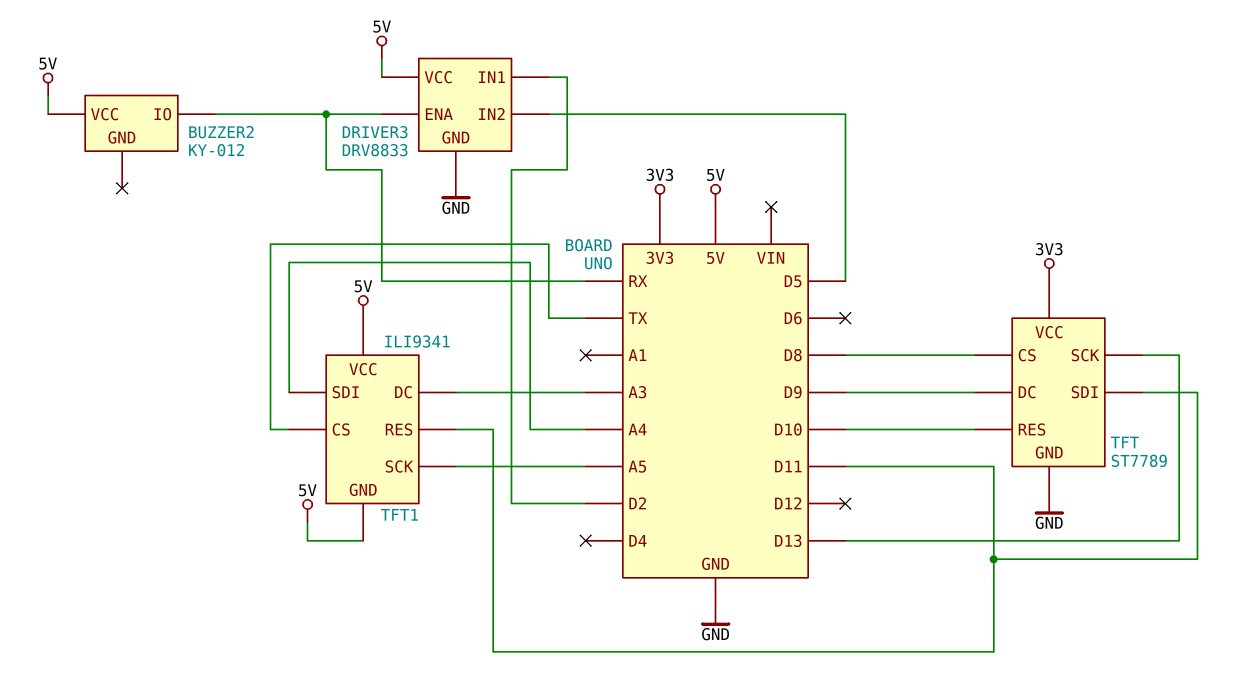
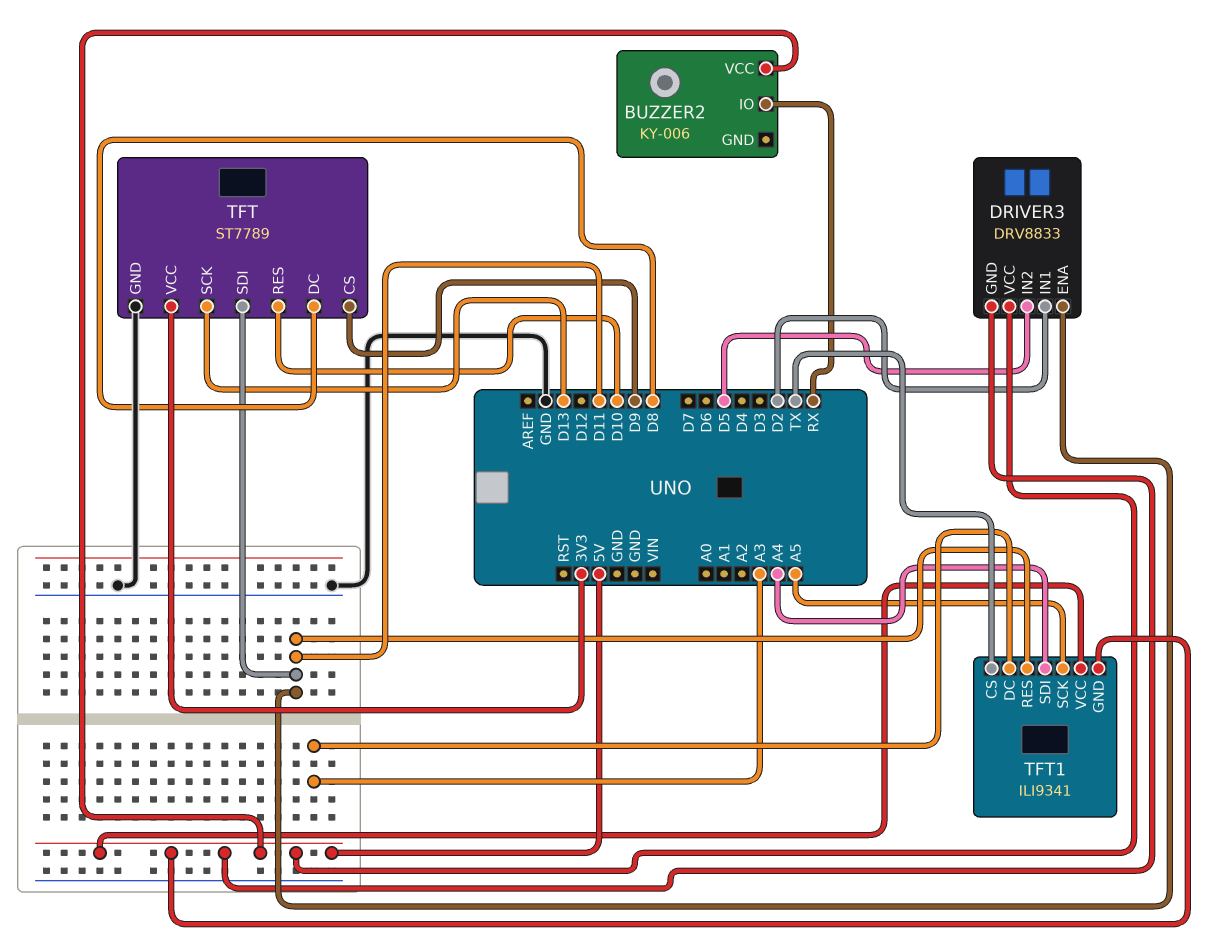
BUZZER2: KY-012 -> KY-006
DRIVER3 pin ENA: RX -> D11
DRIVER3 pin GND: GND -> 5V
TFT pin CS: D8 -> D9
TFT pin DC: D9 -> D8

